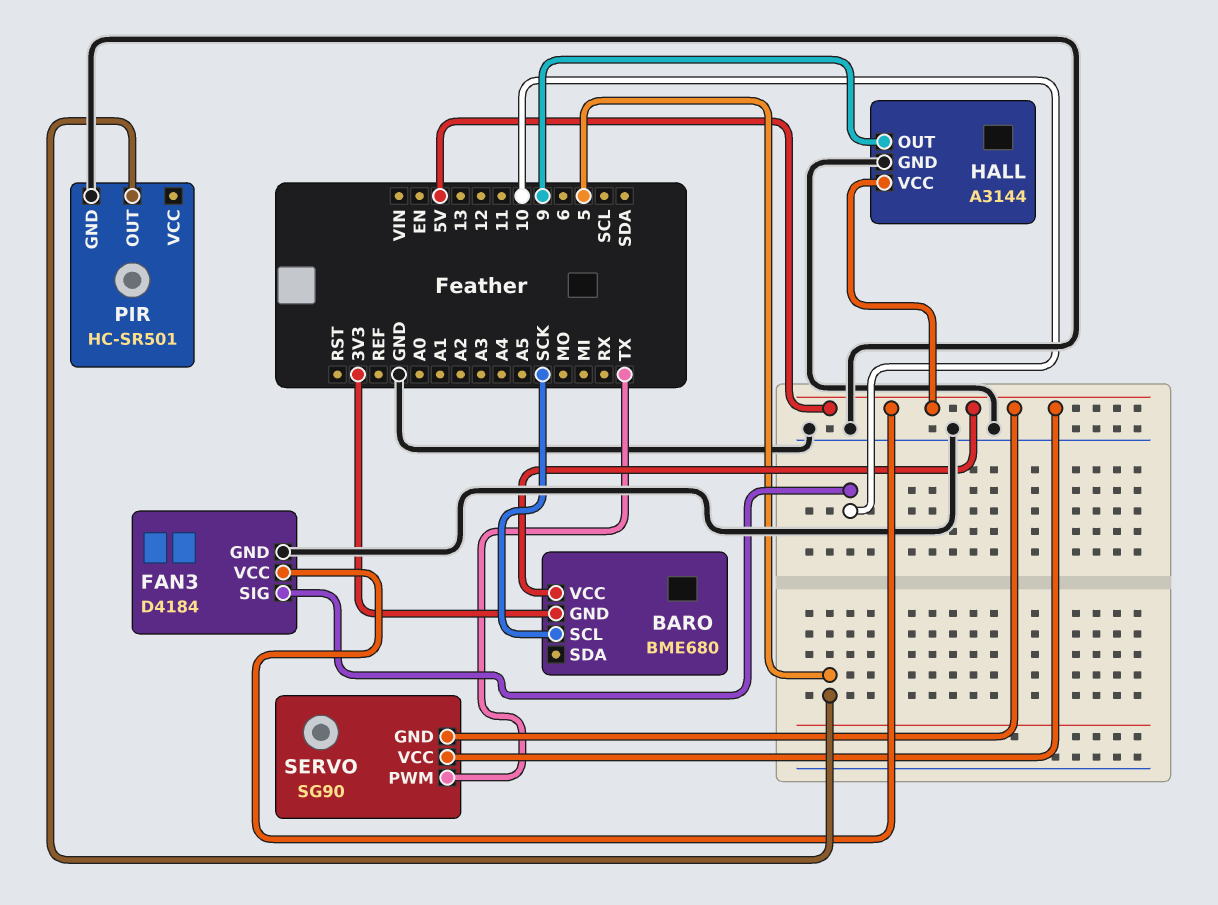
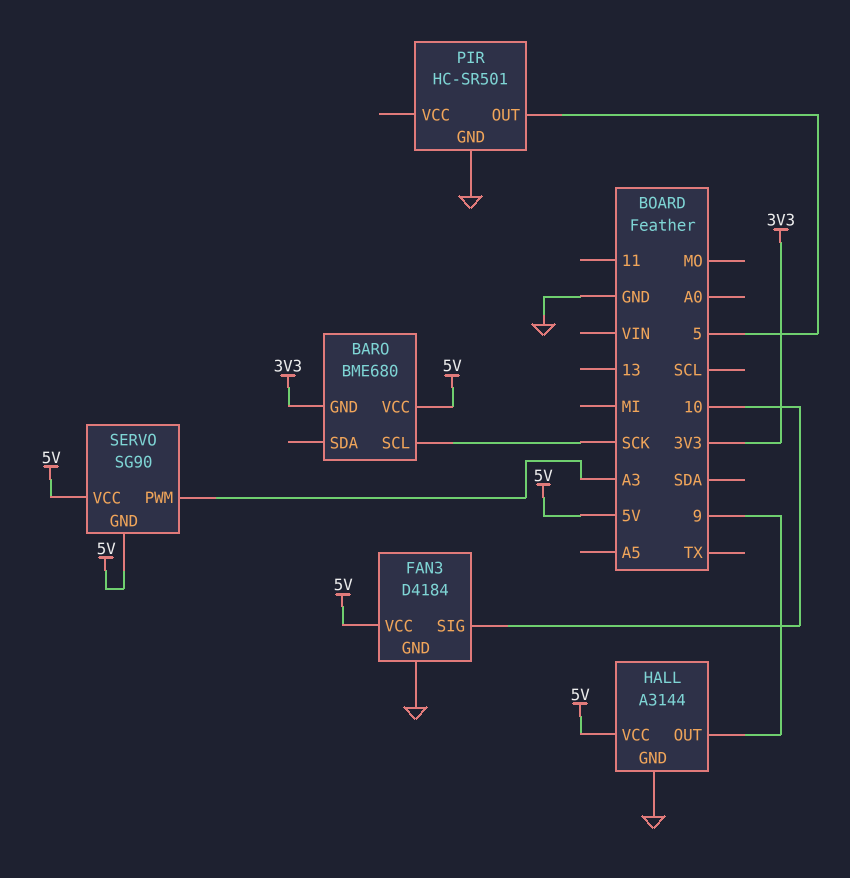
SERVO pin PWM: TX -> A3

